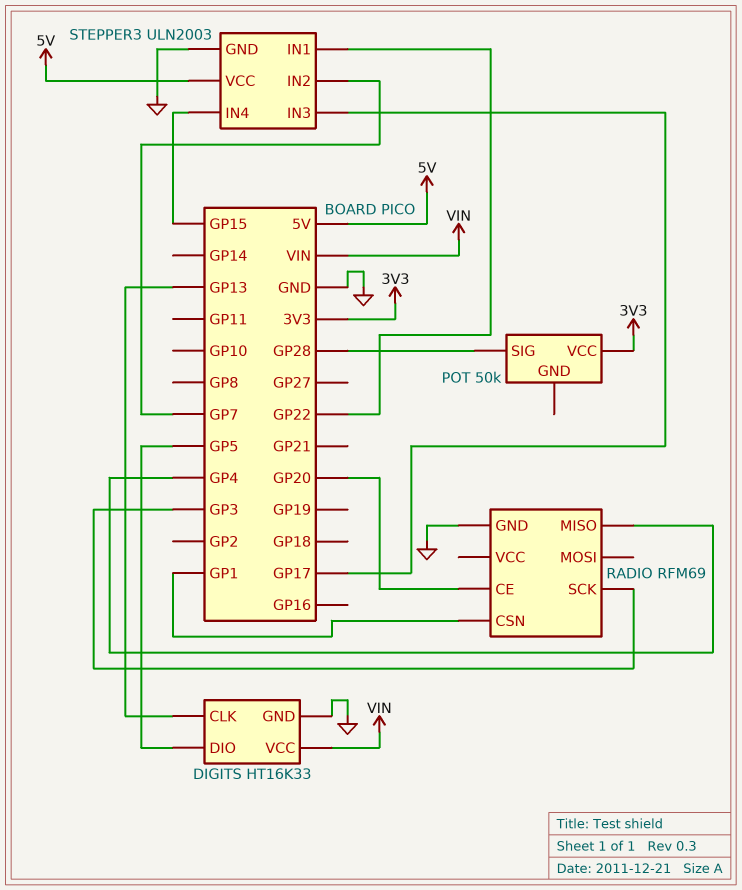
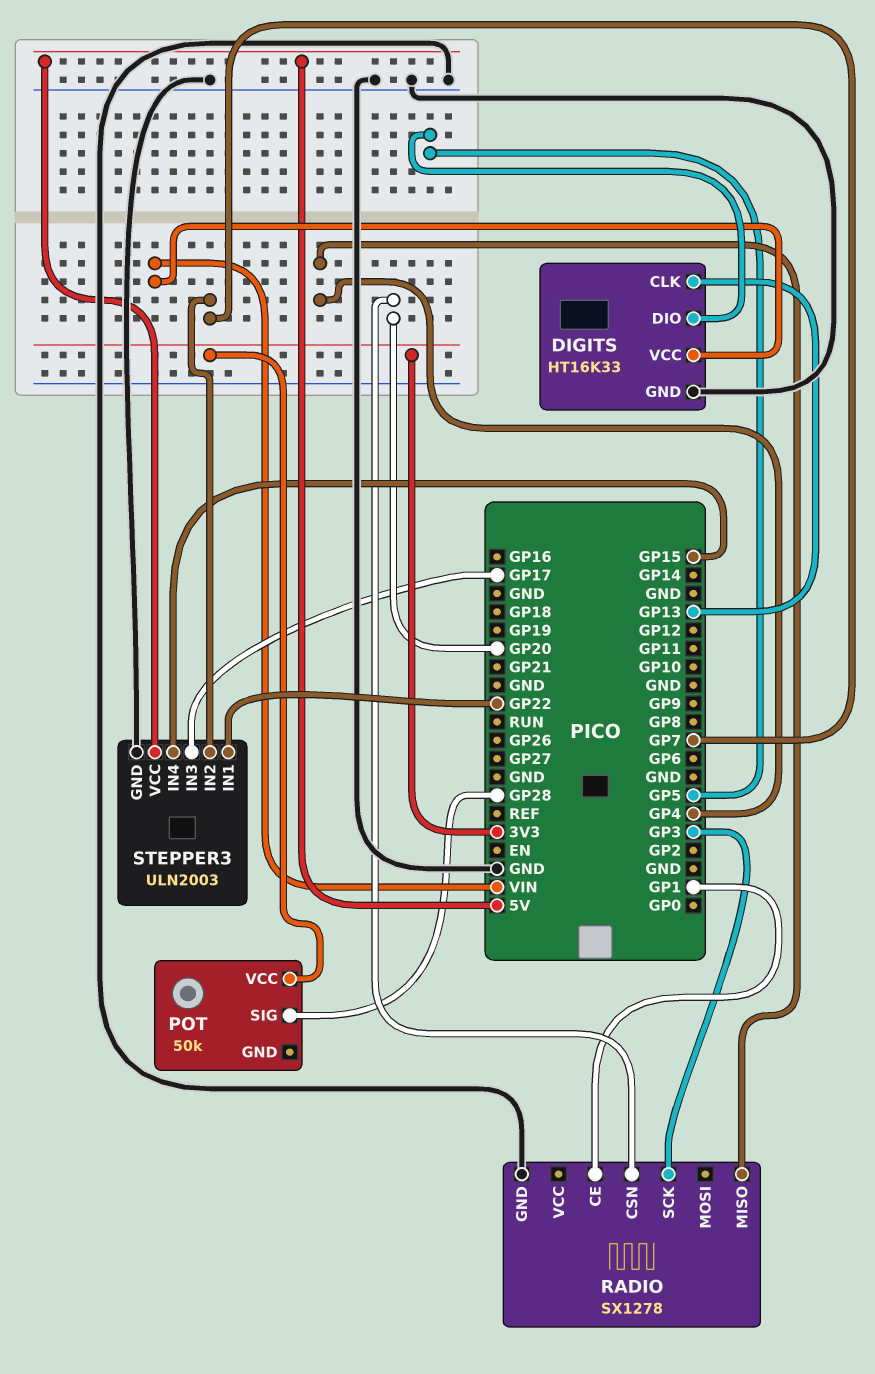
RADIO: RFM69 -> SX1278
RADIO pin CE: GP20 -> GP1
RADIO pin CSN: GP1 -> GP20

